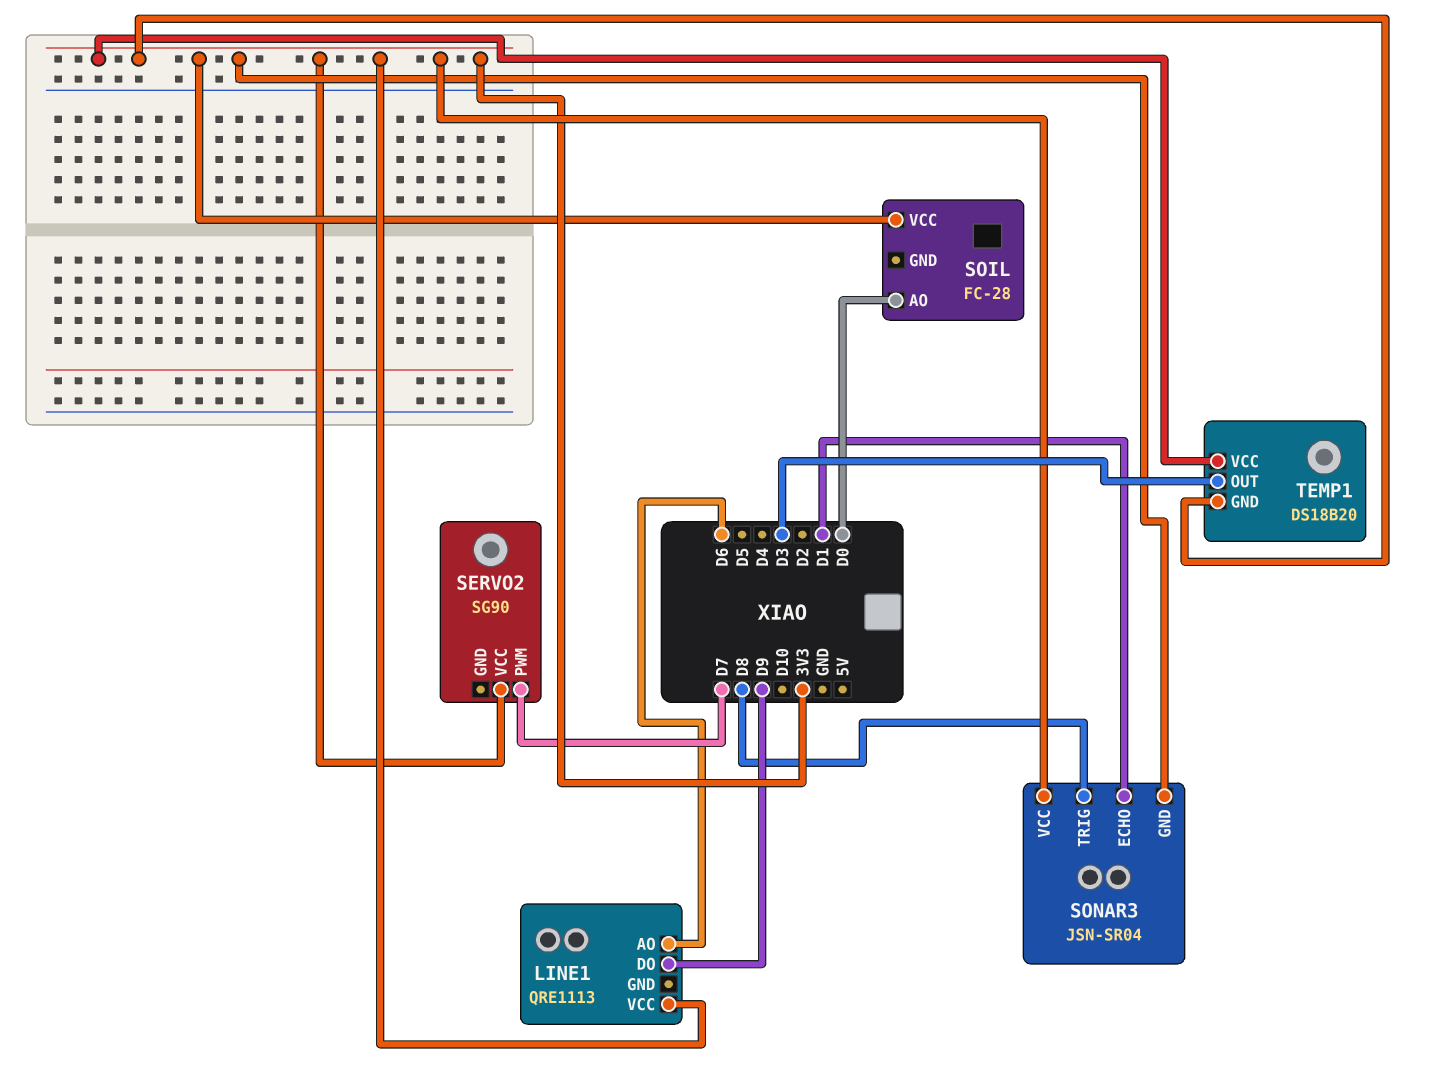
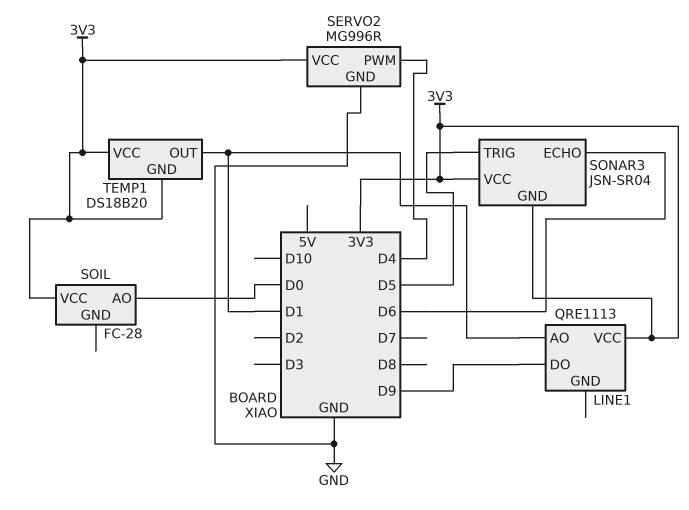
LINE1 pin AO: D6 -> D1
SERVO2: SG90 -> MG996R
SERVO2 pin GND: none -> GND
SERVO2 pin PWM: D7 -> D4
SONAR3 pin ECHO: D1 -> D6
SONAR3 pin TRIG: D8 -> D5
TEMP1 pin OUT: D3 -> D1

